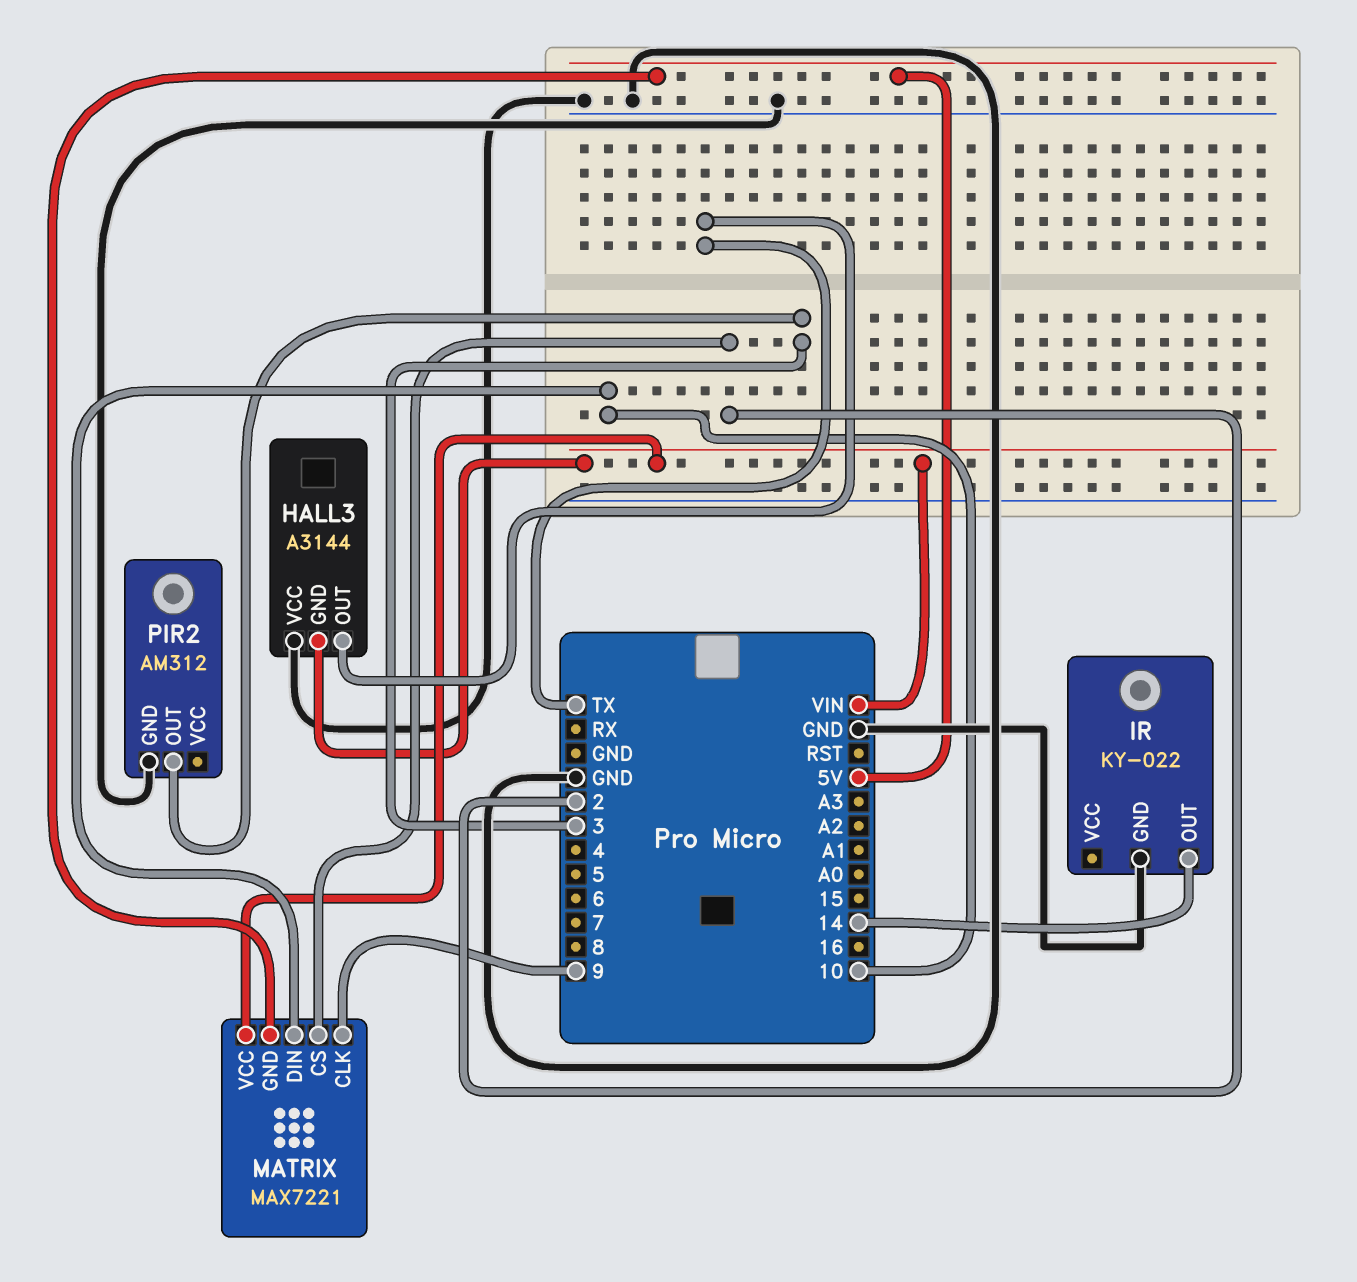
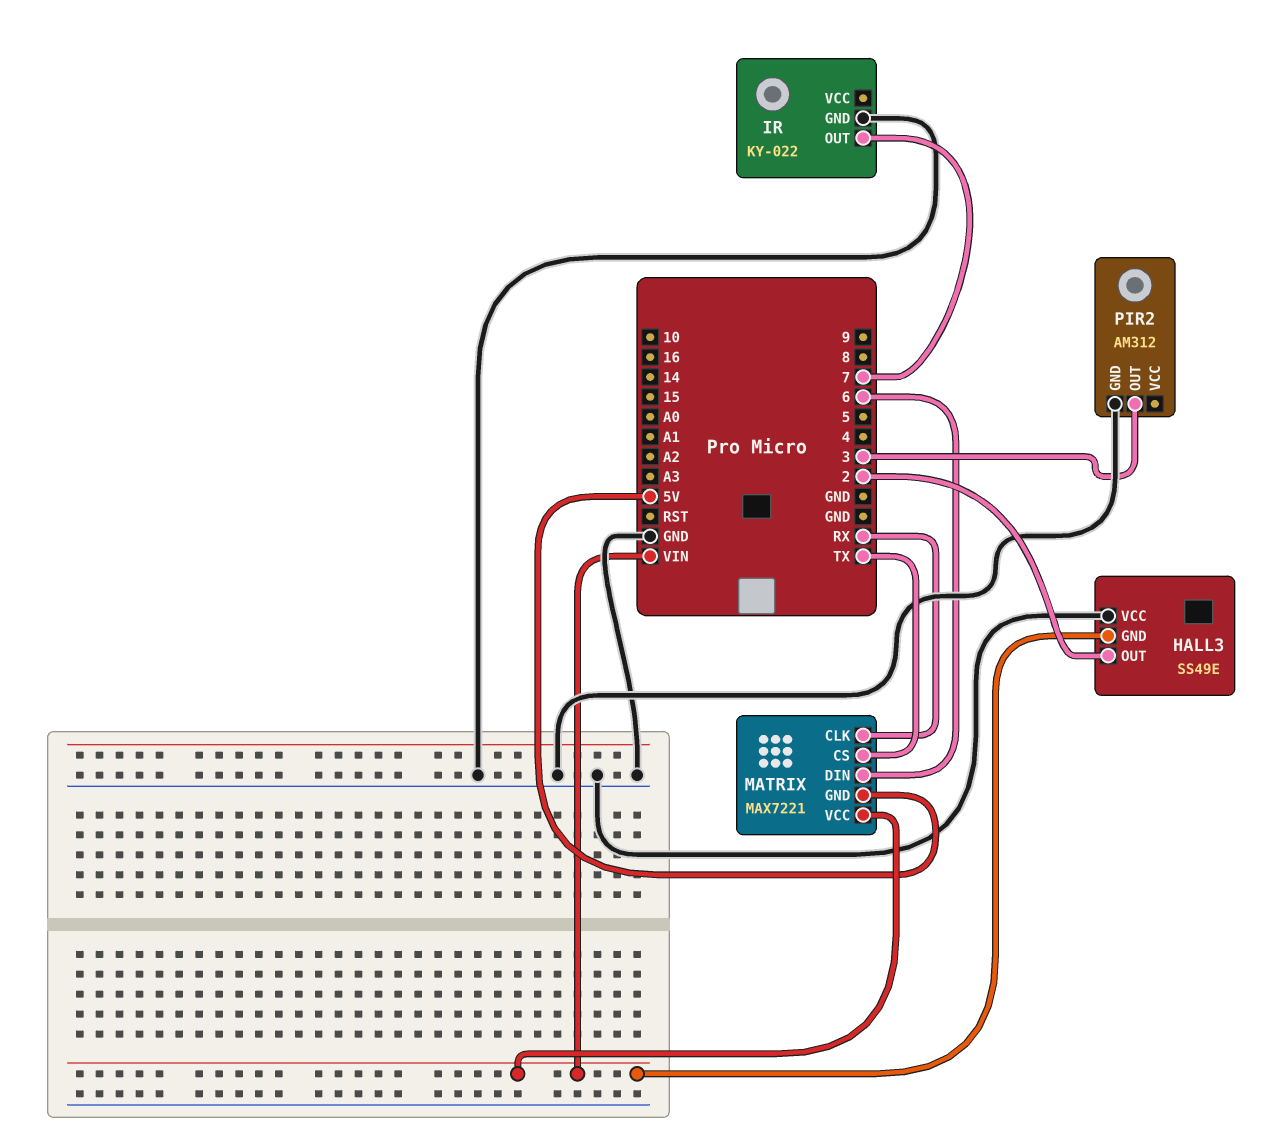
HALL3: A3144 -> SS49E
HALL3 pin OUT: TX -> 2
IR pin OUT: 14 -> 7
MATRIX pin CLK: 9 -> RX
MATRIX pin CS: 2 -> TX
MATRIX pin DIN: 10 -> 6

